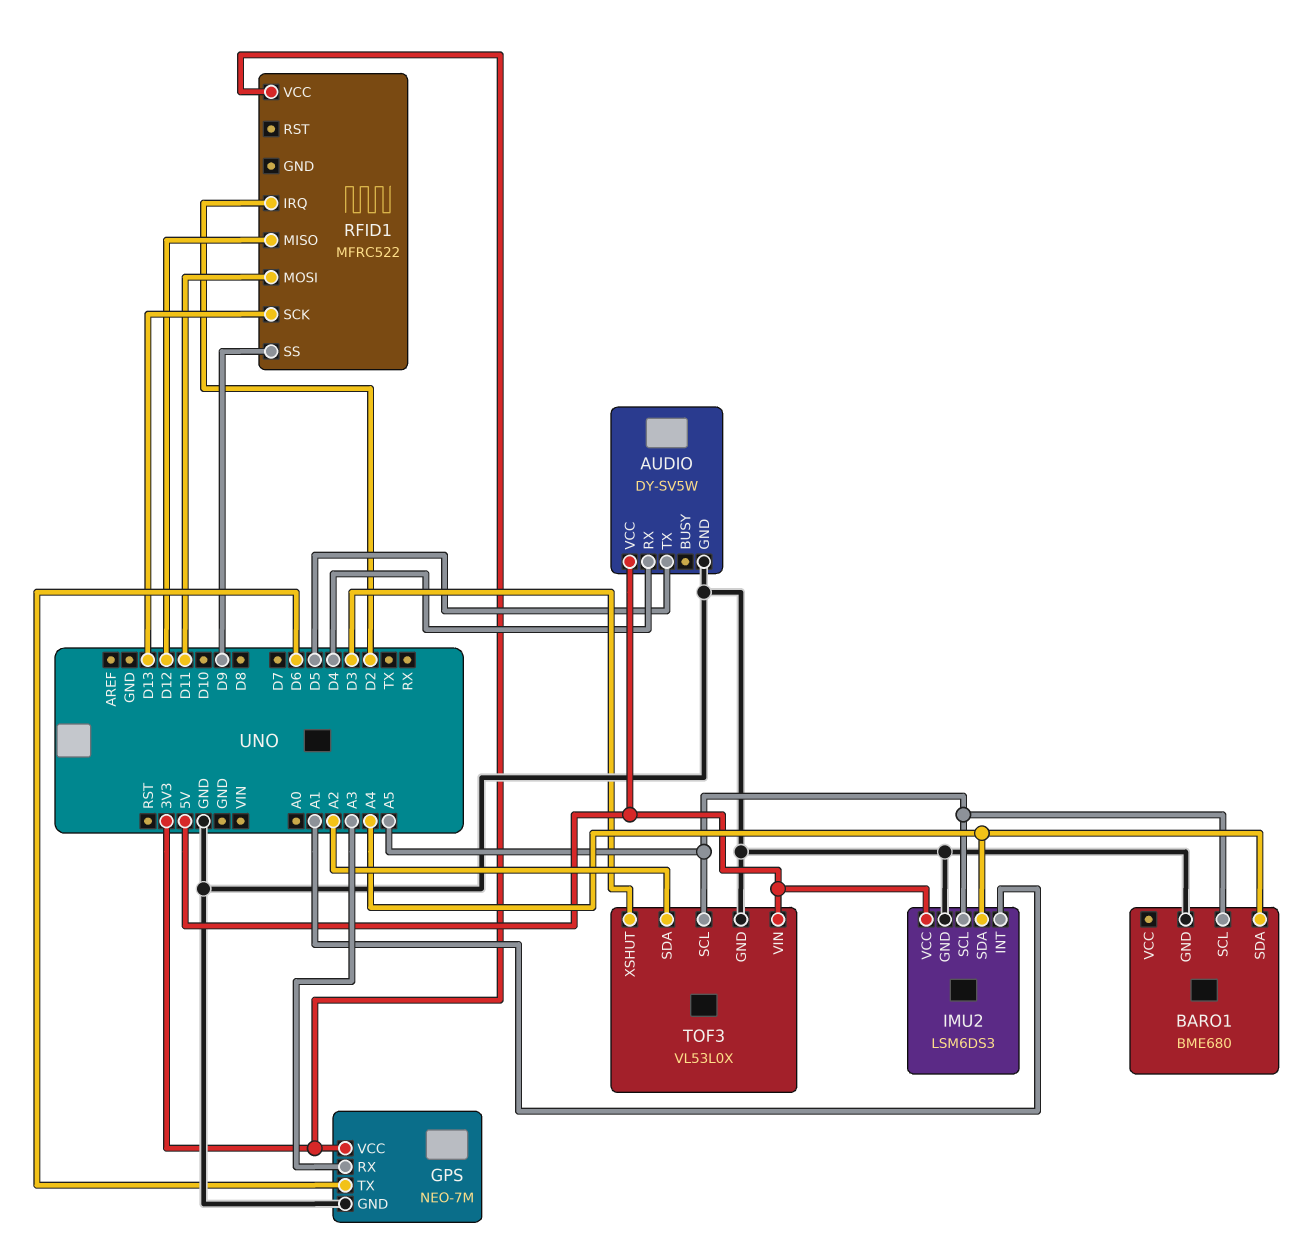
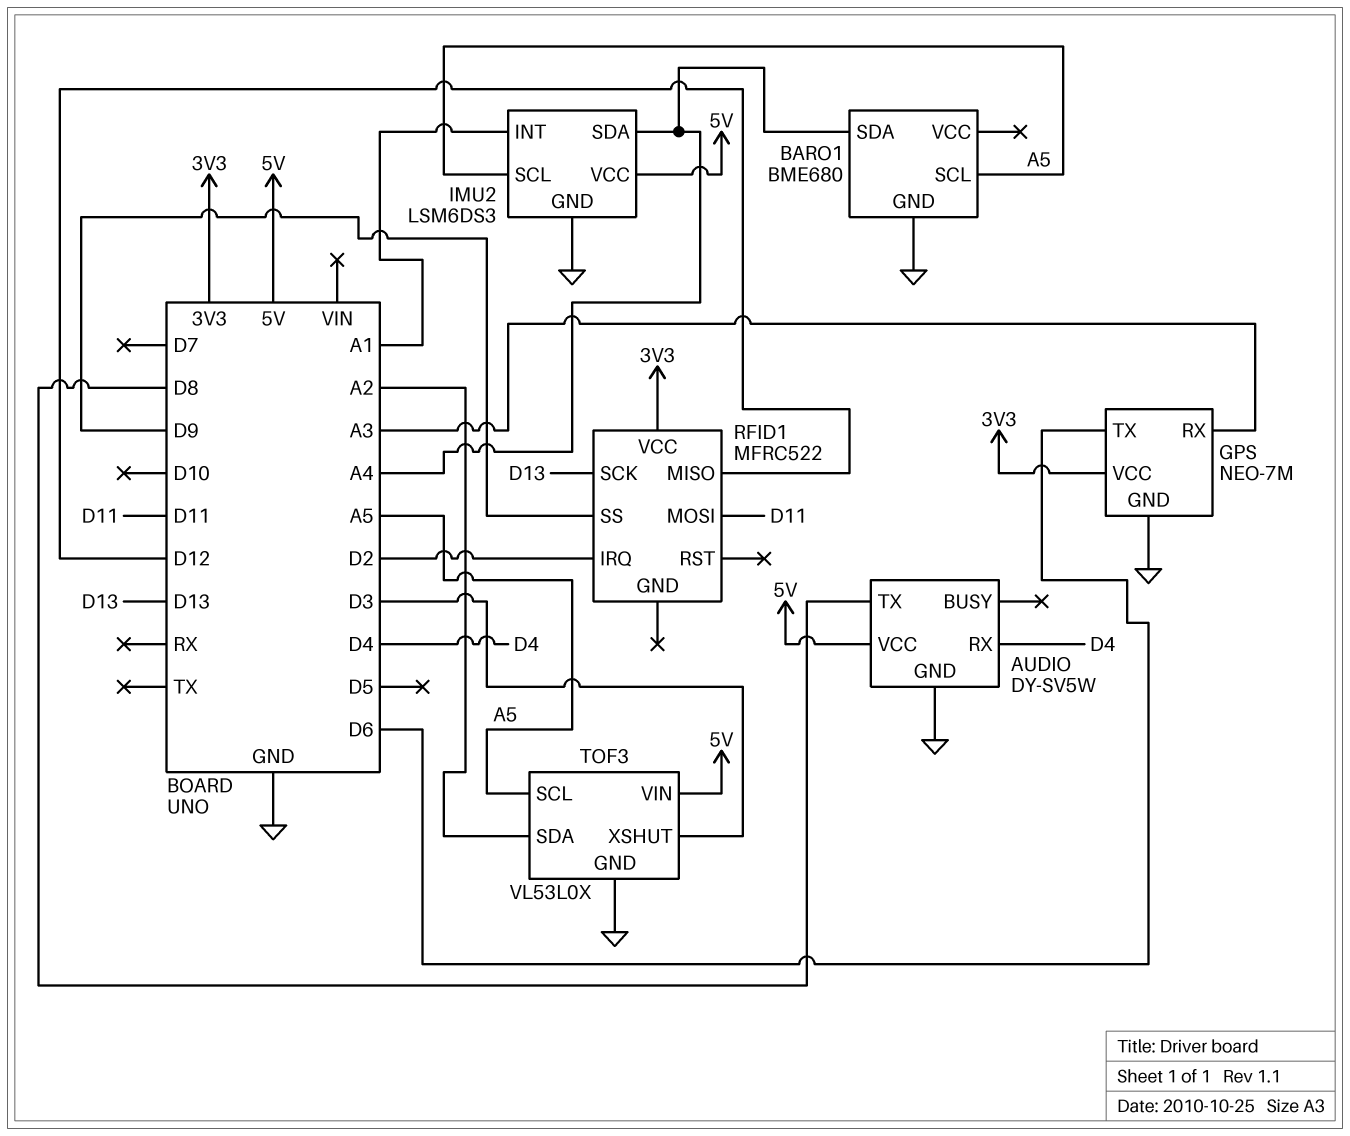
AUDIO pin TX: D5 -> D8

